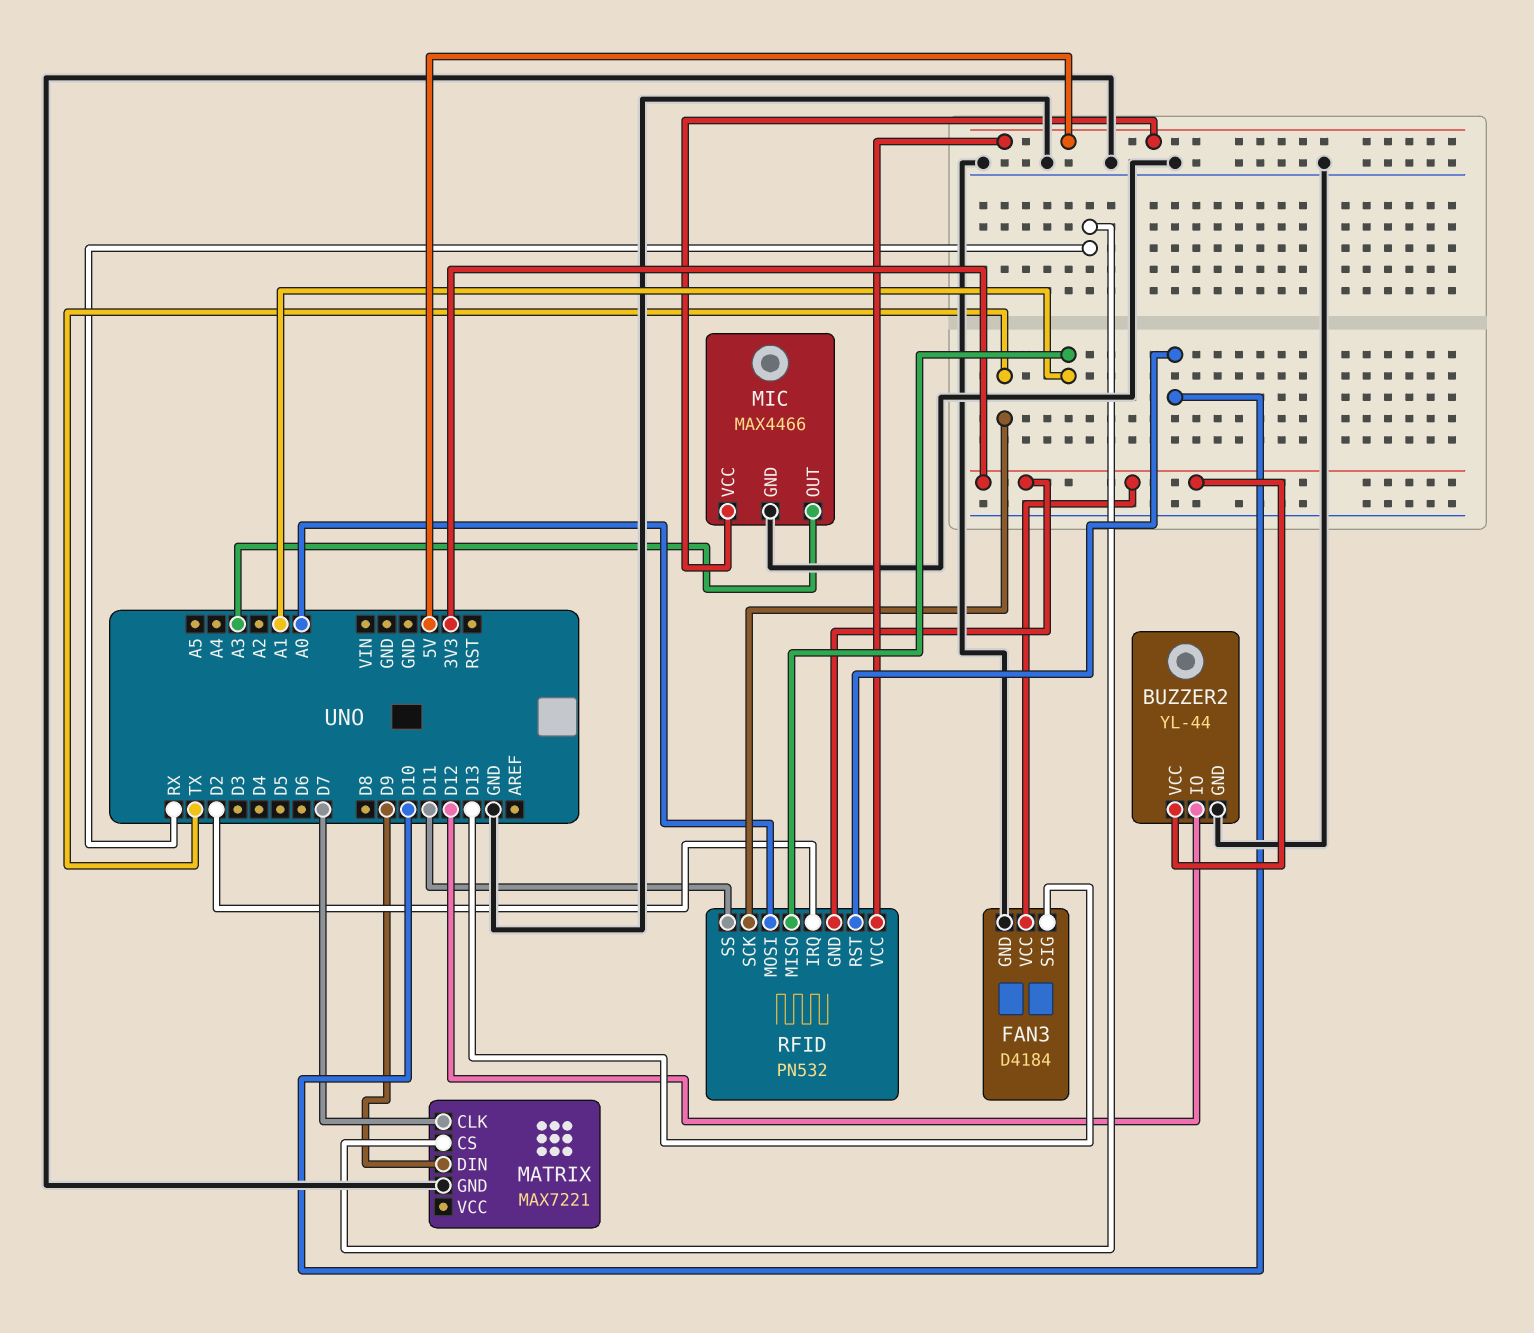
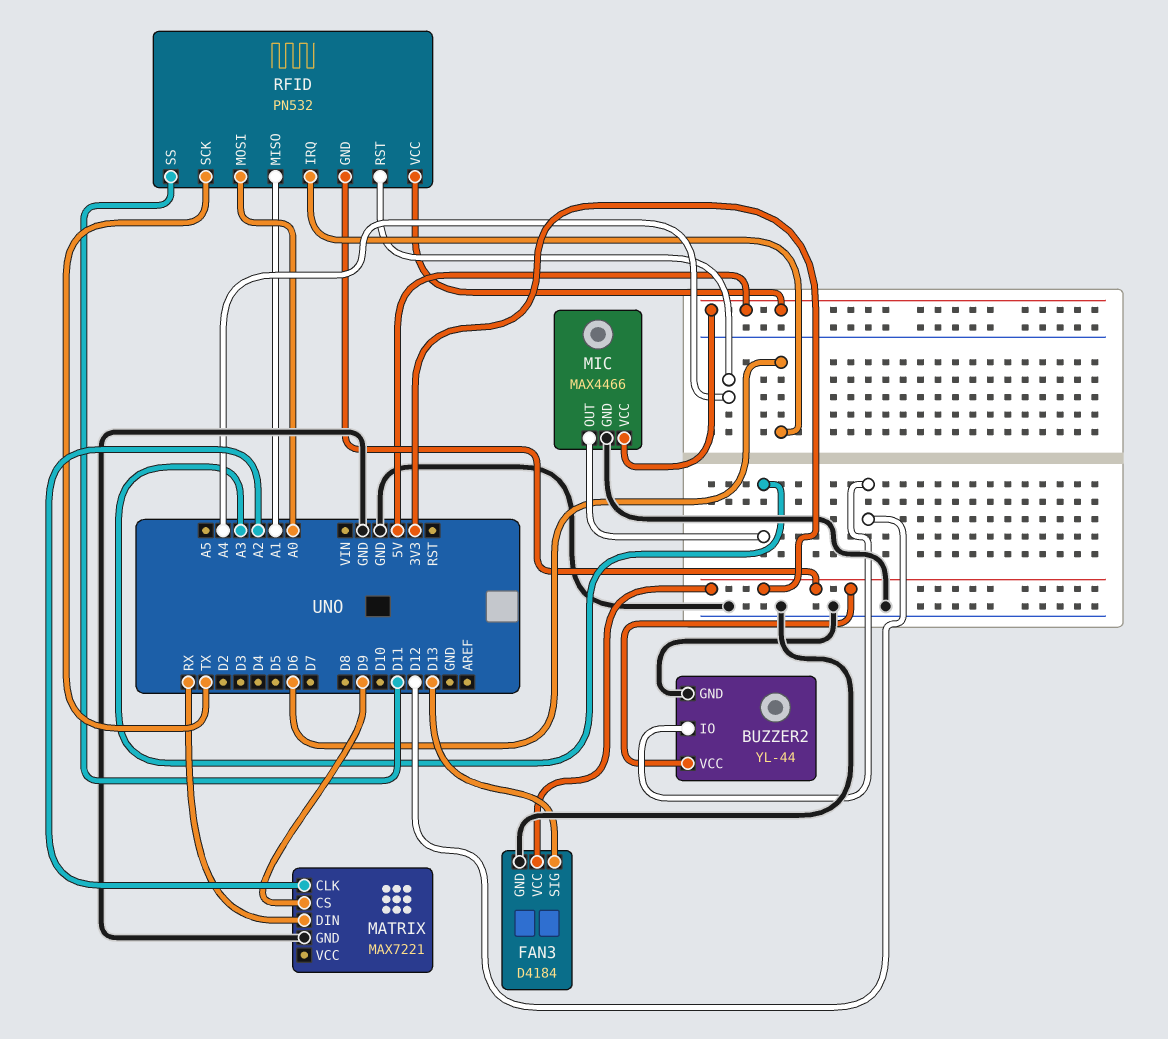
MATRIX pin CLK: D7 -> A2
MATRIX pin CS: RX -> D9
MATRIX pin DIN: D9 -> RX
RFID pin IRQ: D2 -> D6
RFID pin RST: D10 -> A4

